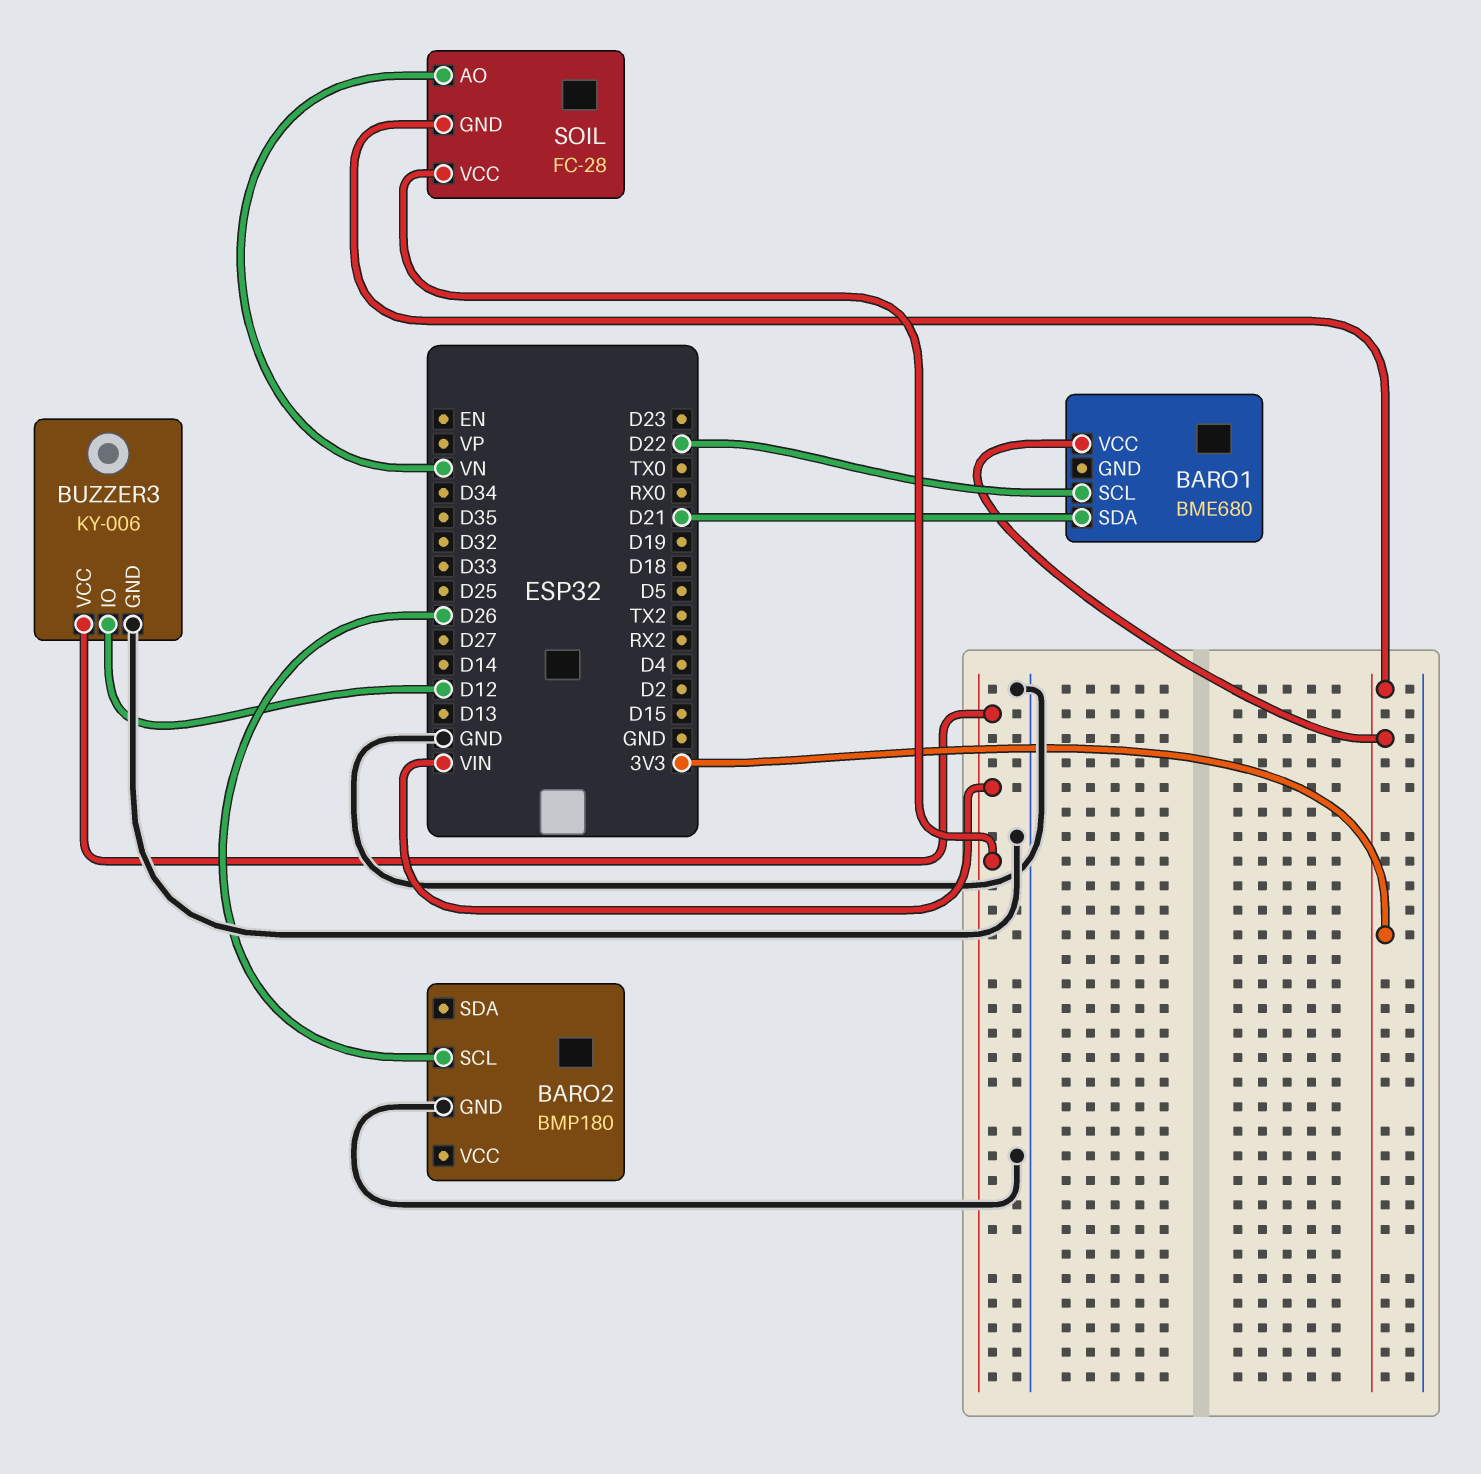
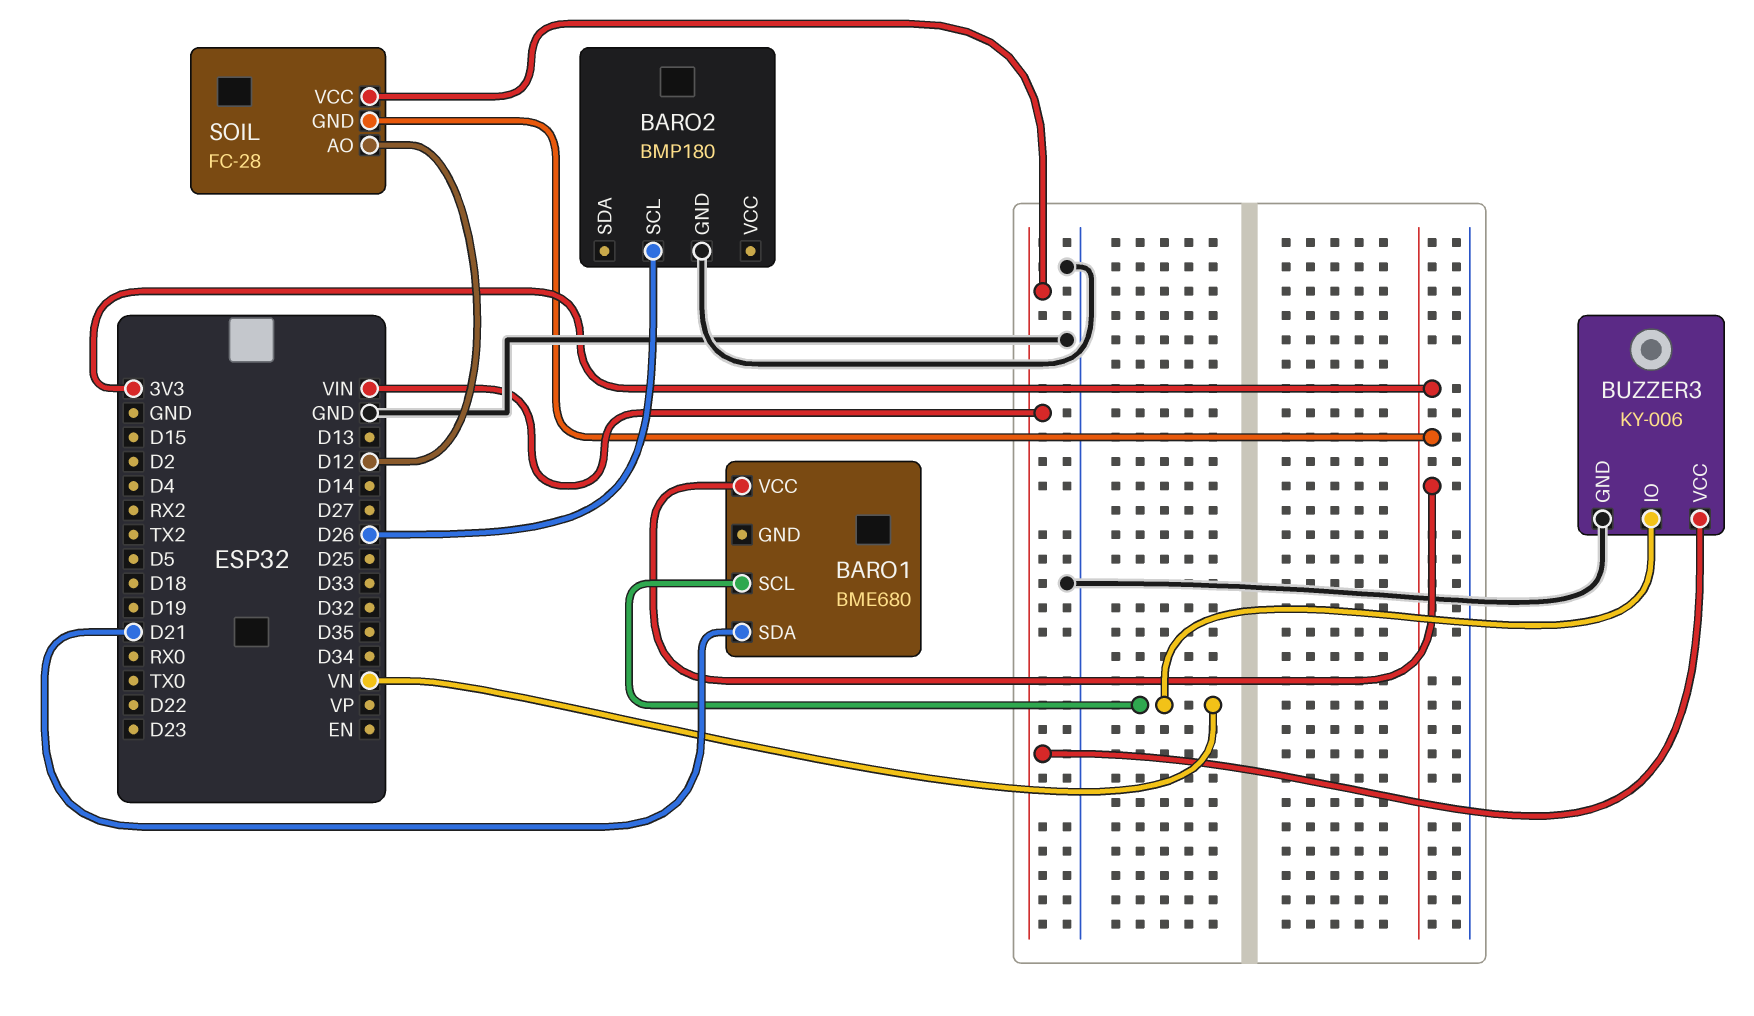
BARO1 pin SCL: D22 -> VN
BUZZER3 pin IO: D12 -> VN
SOIL pin AO: VN -> D12

